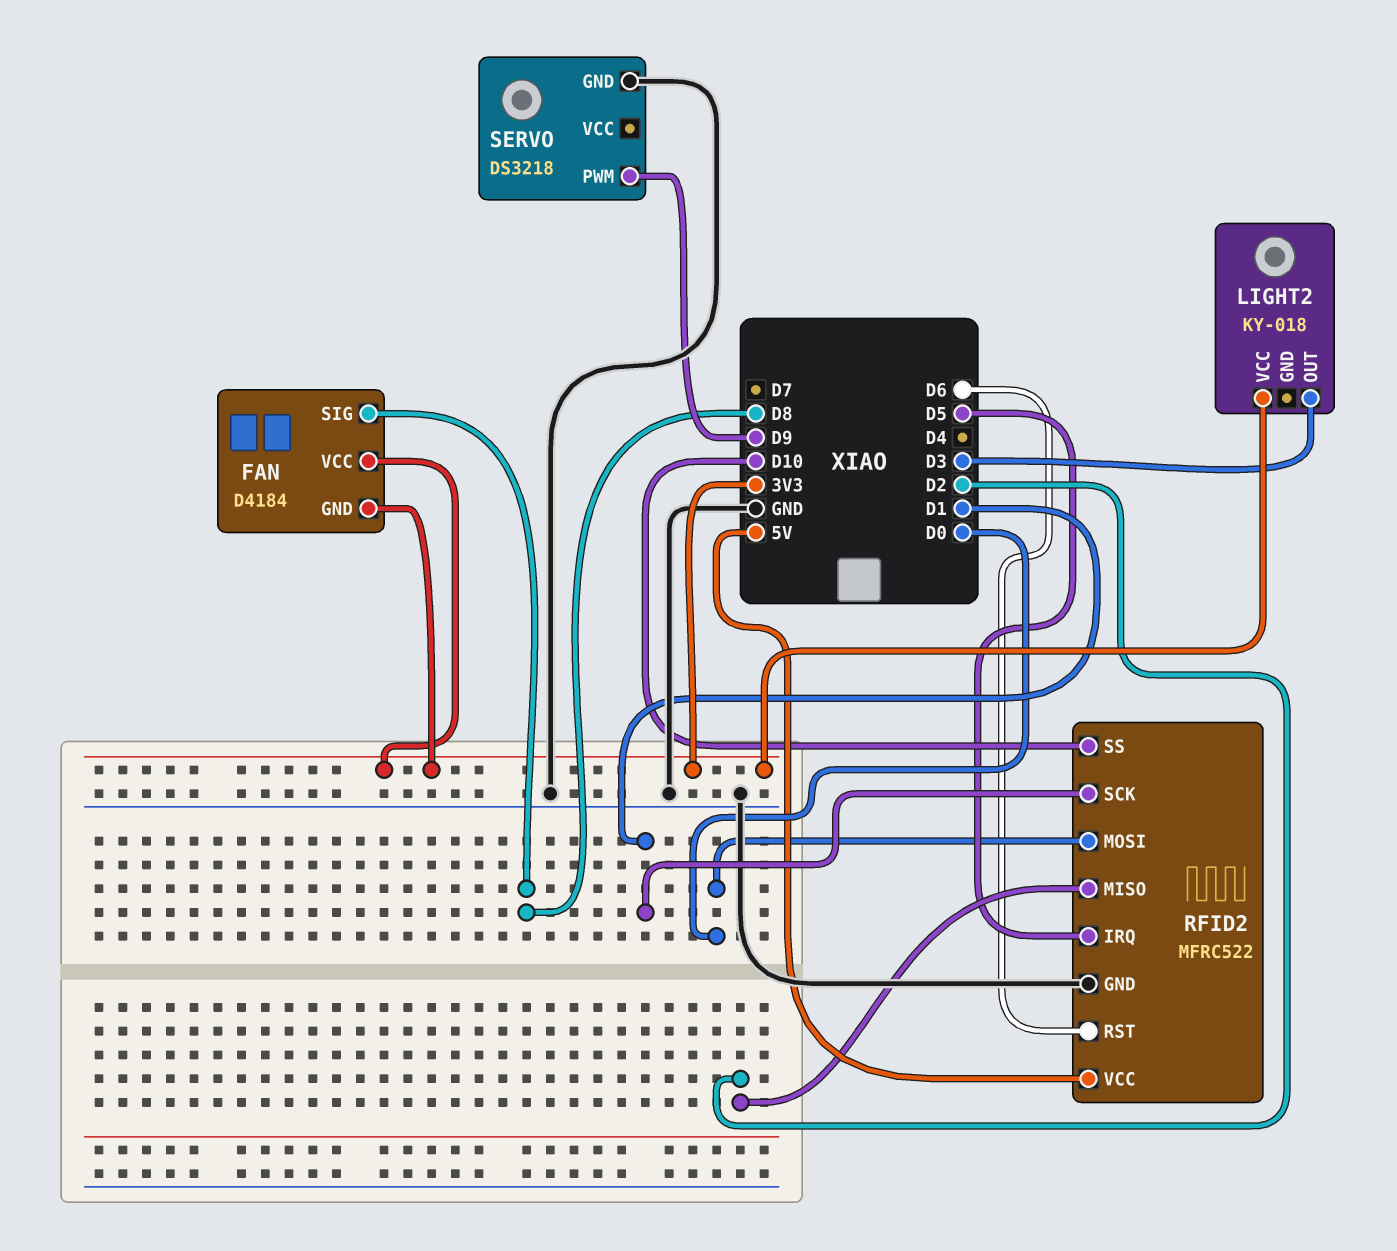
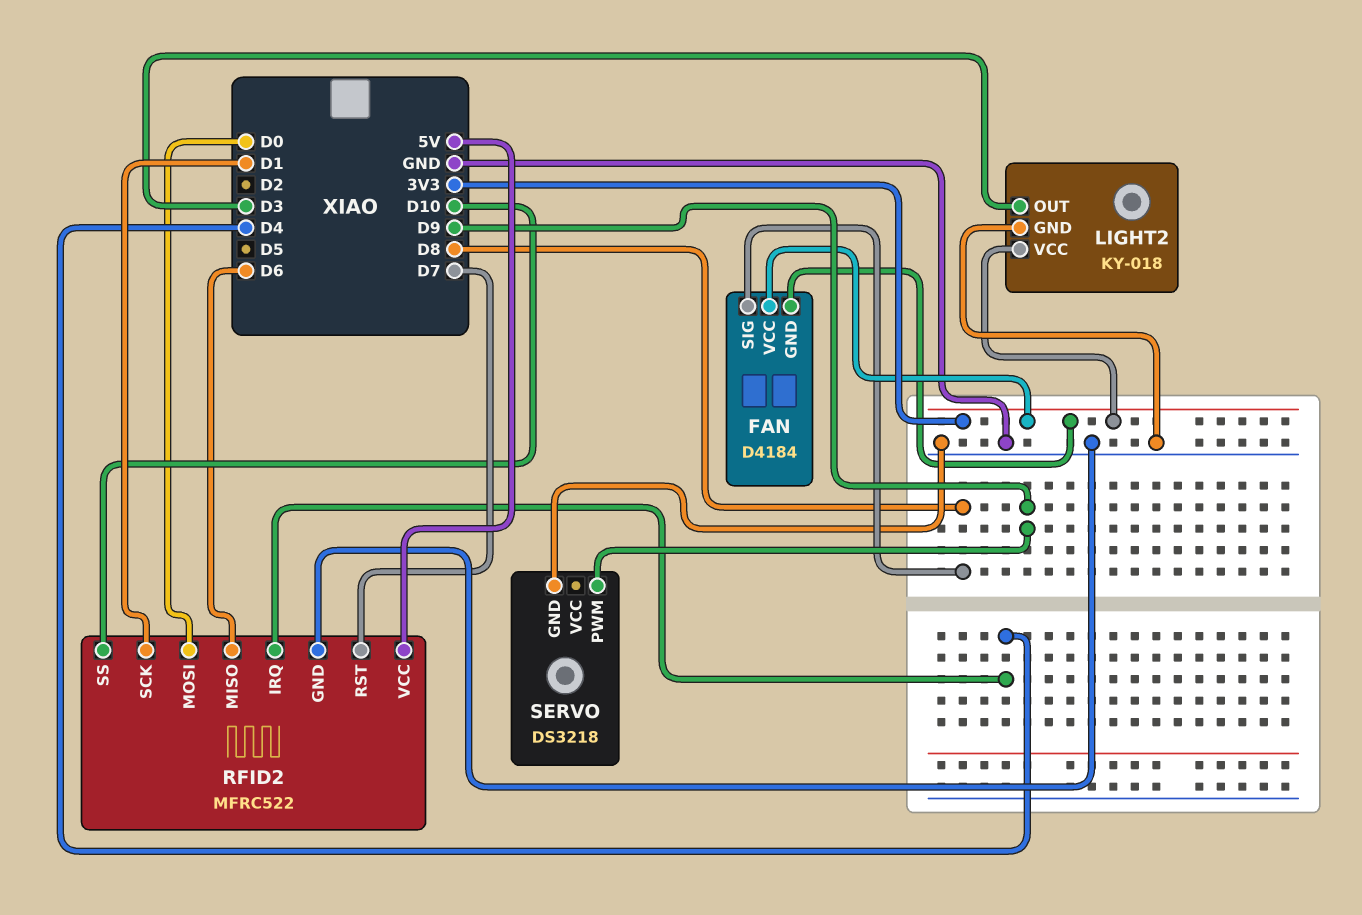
LIGHT2 pin GND: none -> GND
RFID2 pin IRQ: D5 -> D4
RFID2 pin MISO: D2 -> D6
RFID2 pin RST: D6 -> D7

